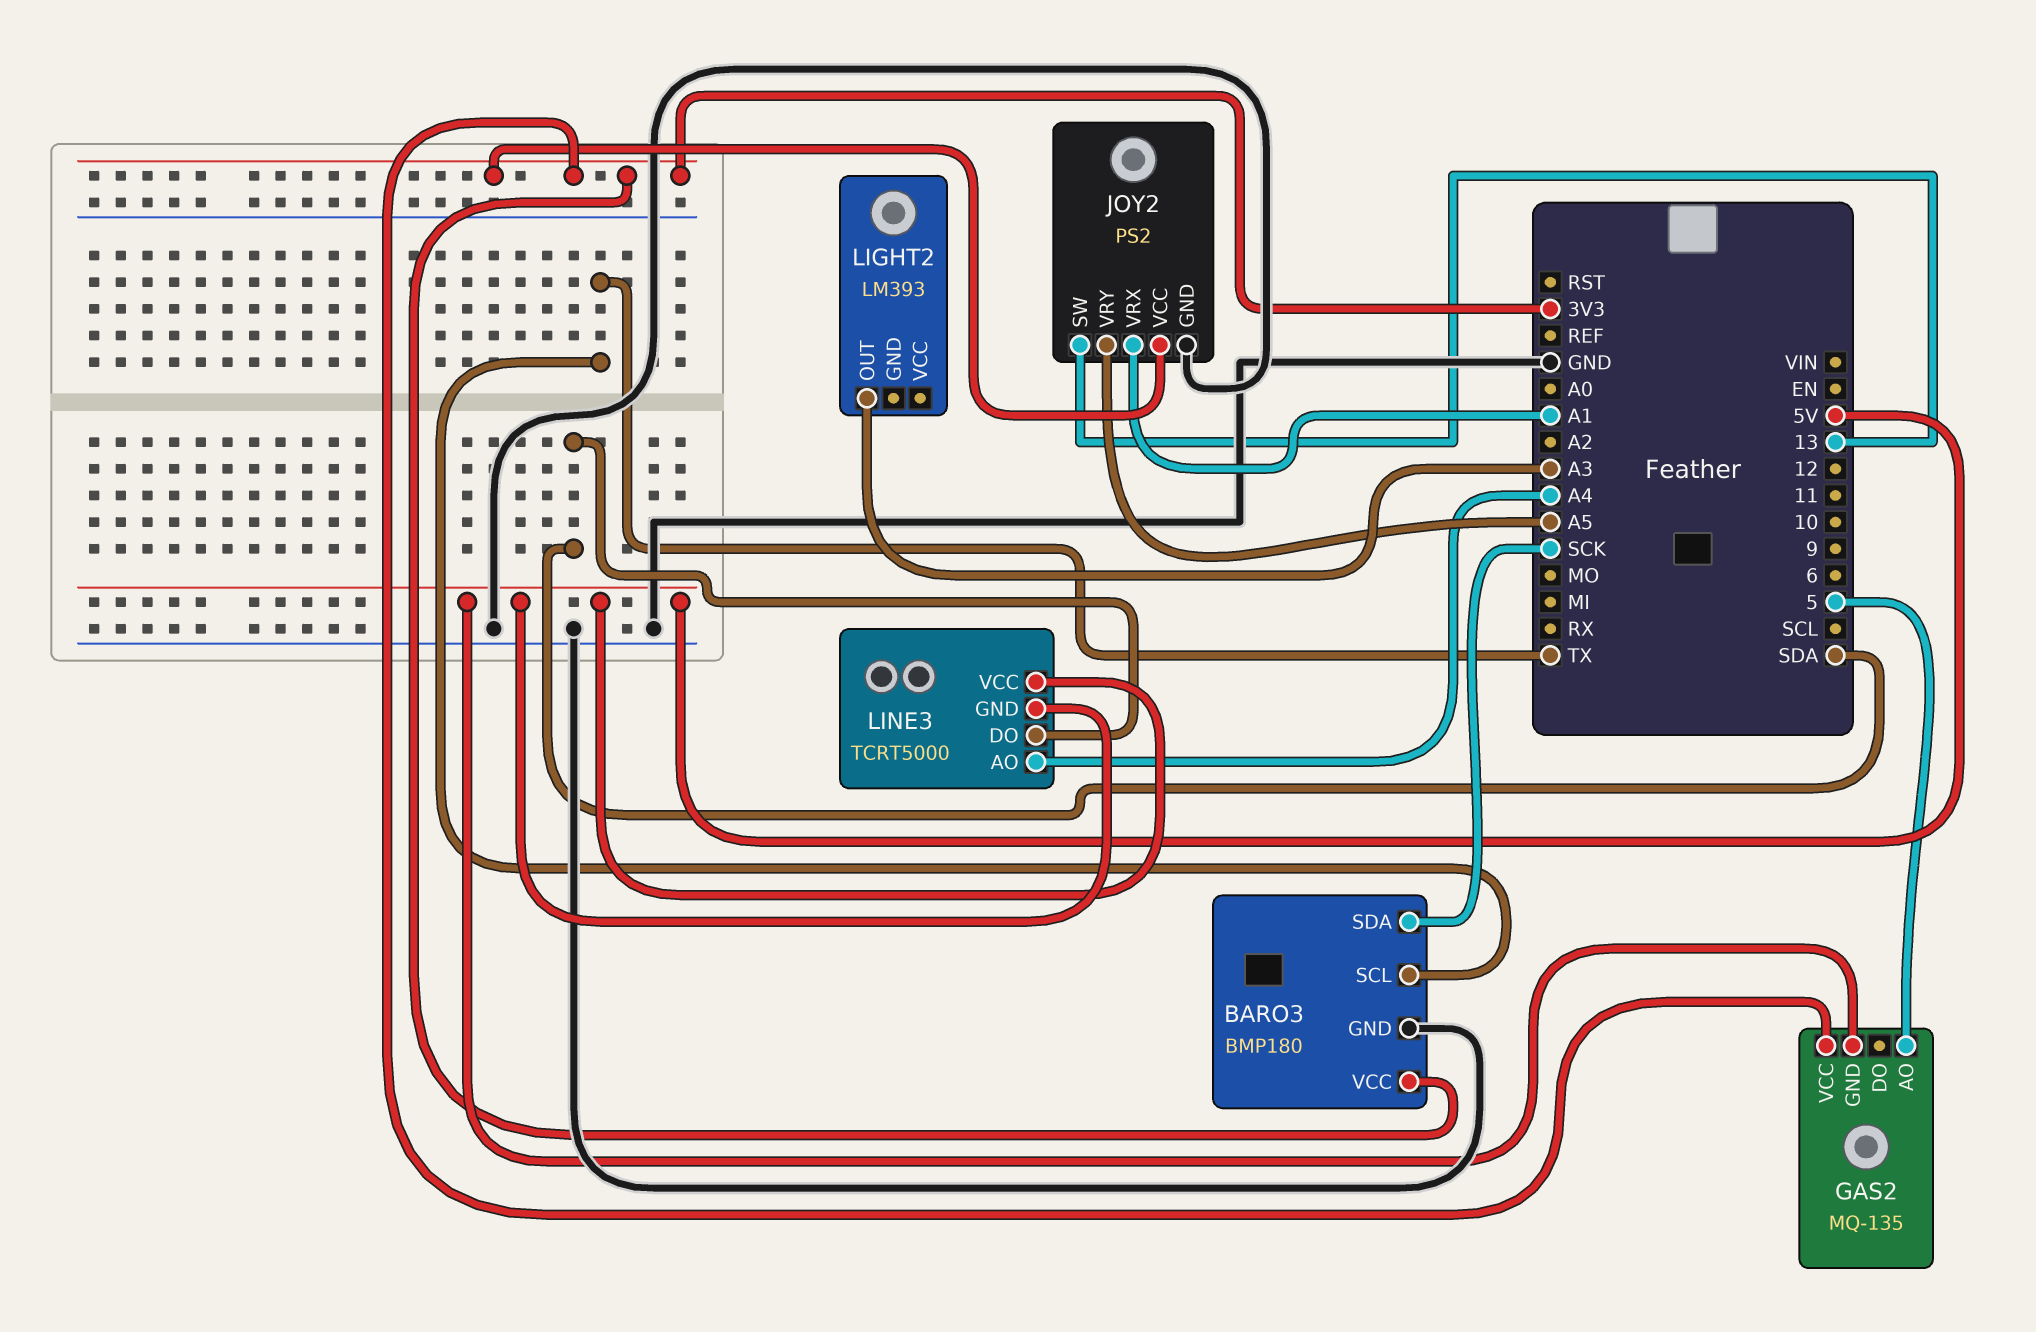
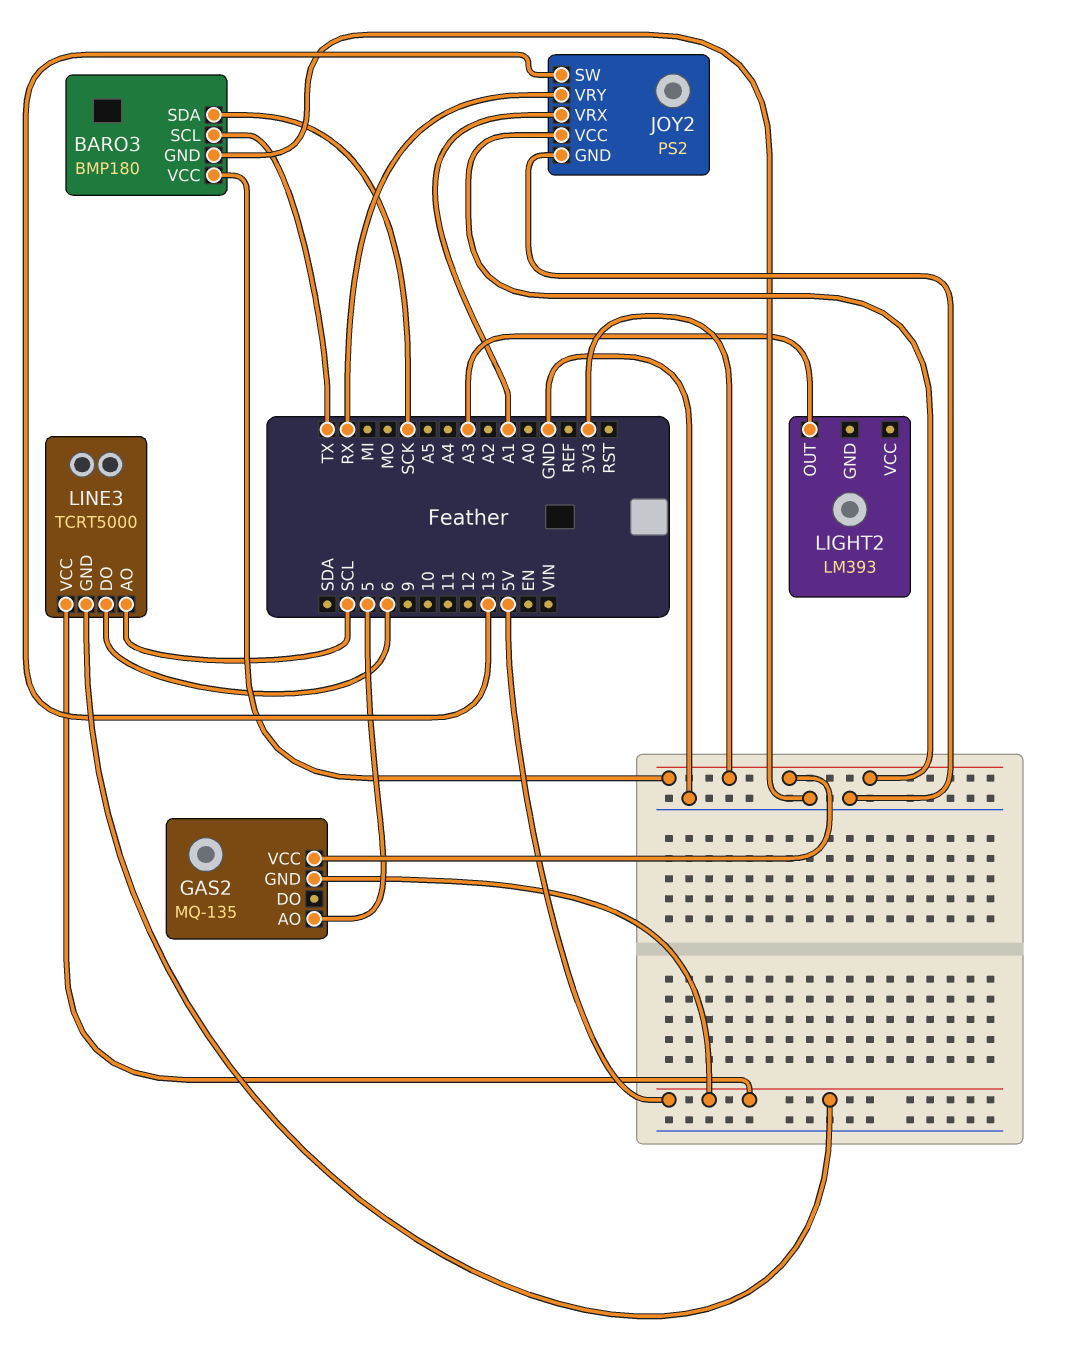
JOY2 pin VRY: A5 -> RX
LINE3 pin AO: A4 -> SCL
LINE3 pin DO: SDA -> 6

